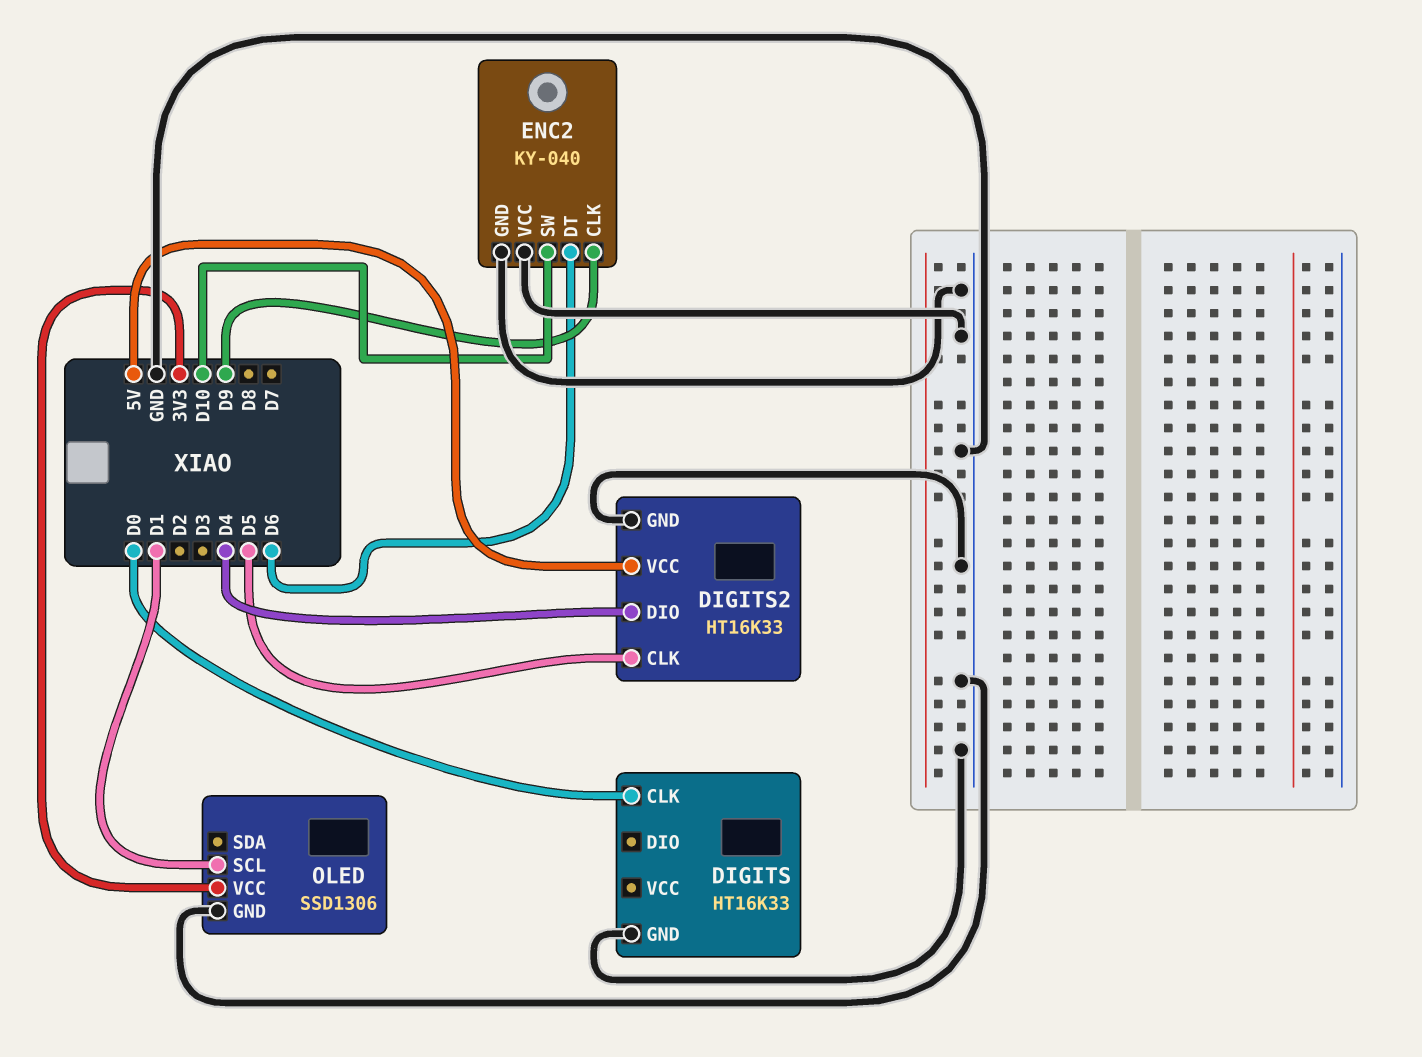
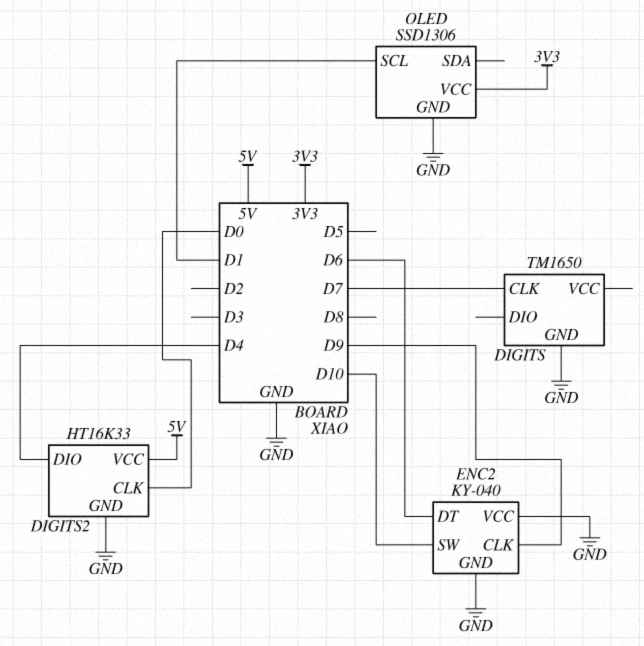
DIGITS: HT16K33 -> TM1650
DIGITS pin CLK: D0 -> D7
DIGITS2 pin CLK: D5 -> D0

